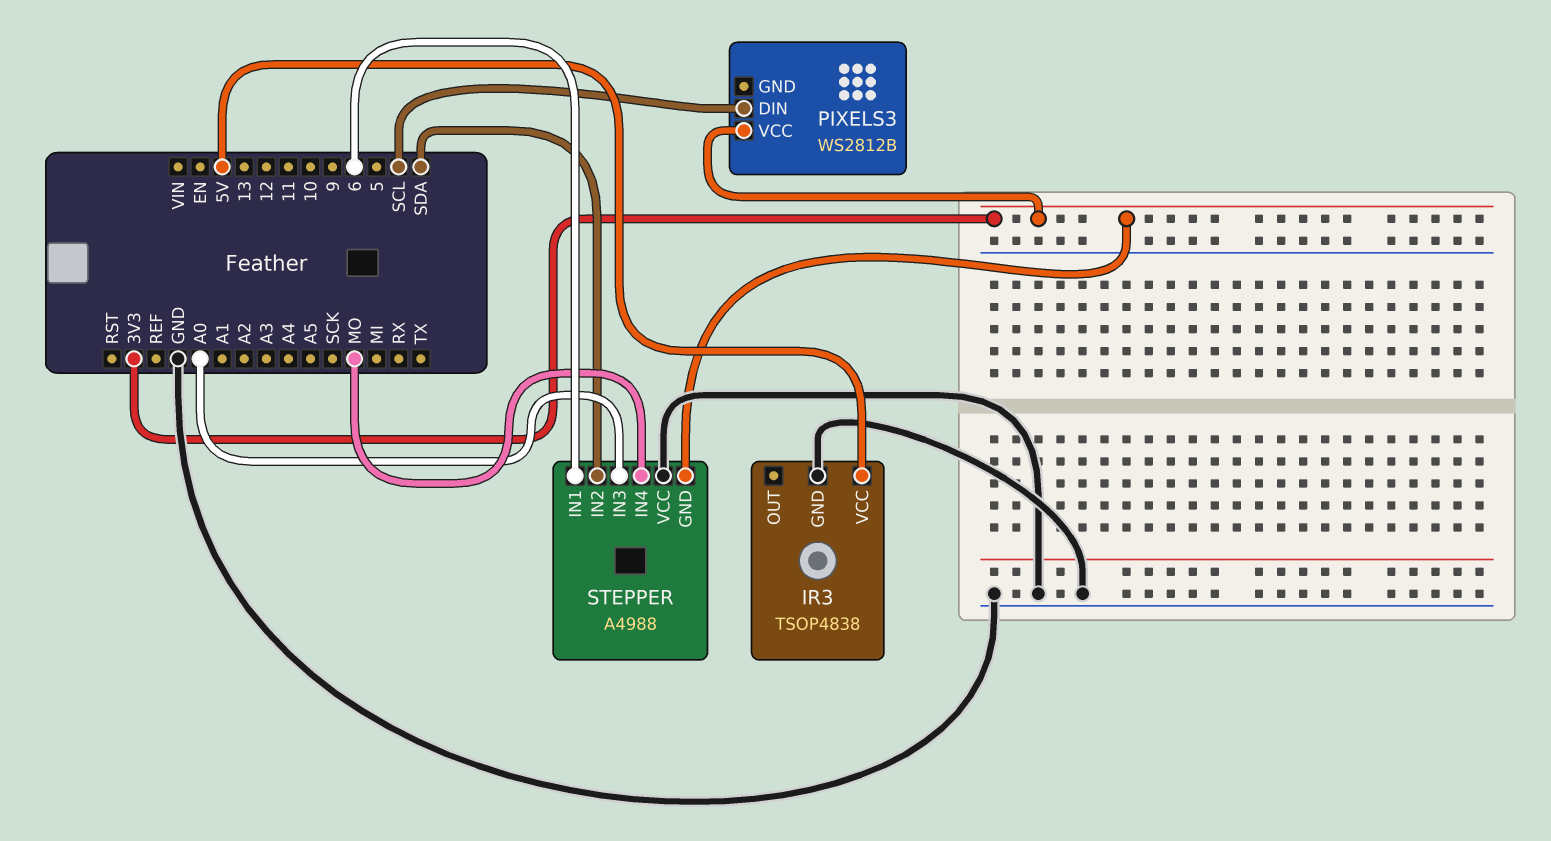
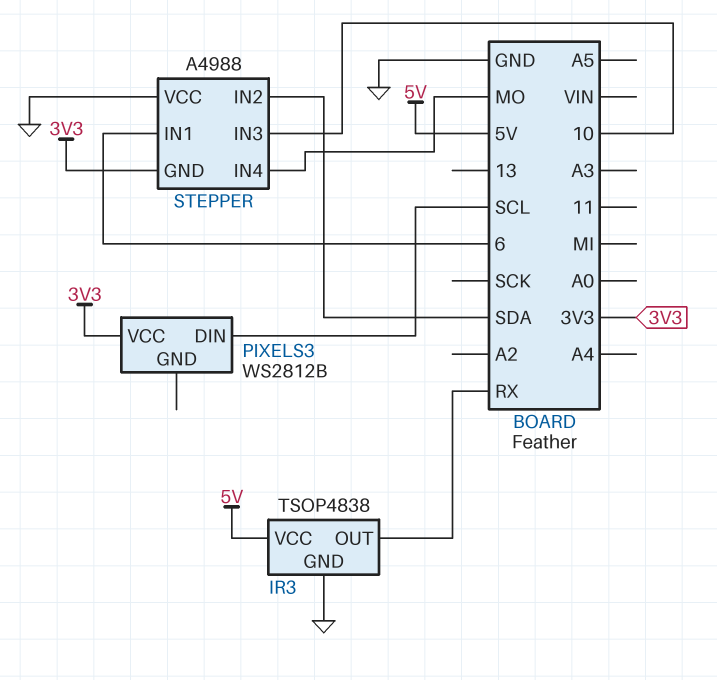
IR3 pin OUT: none -> RX
STEPPER pin IN3: A0 -> 10

